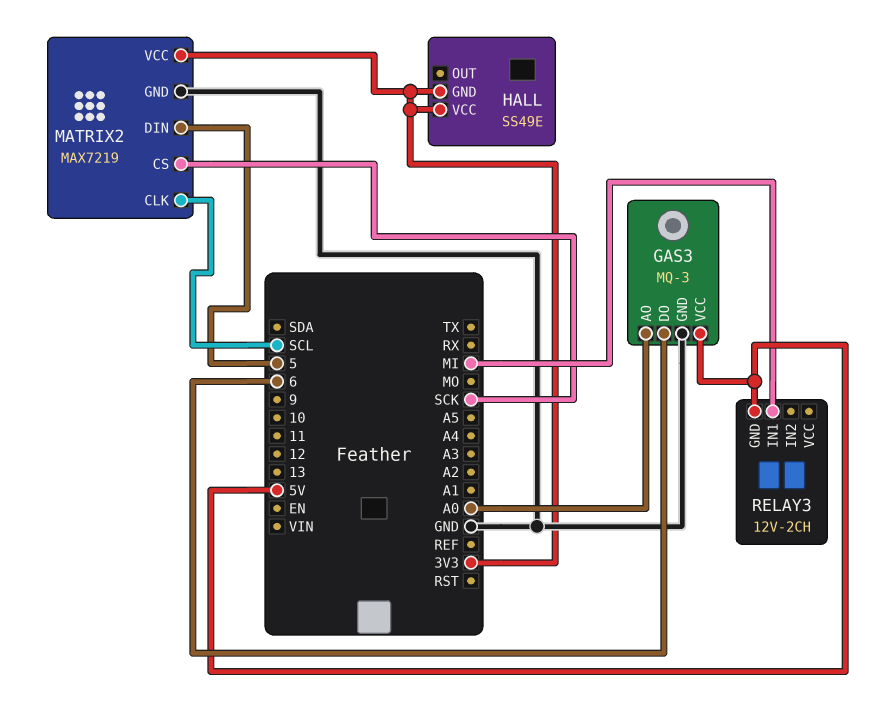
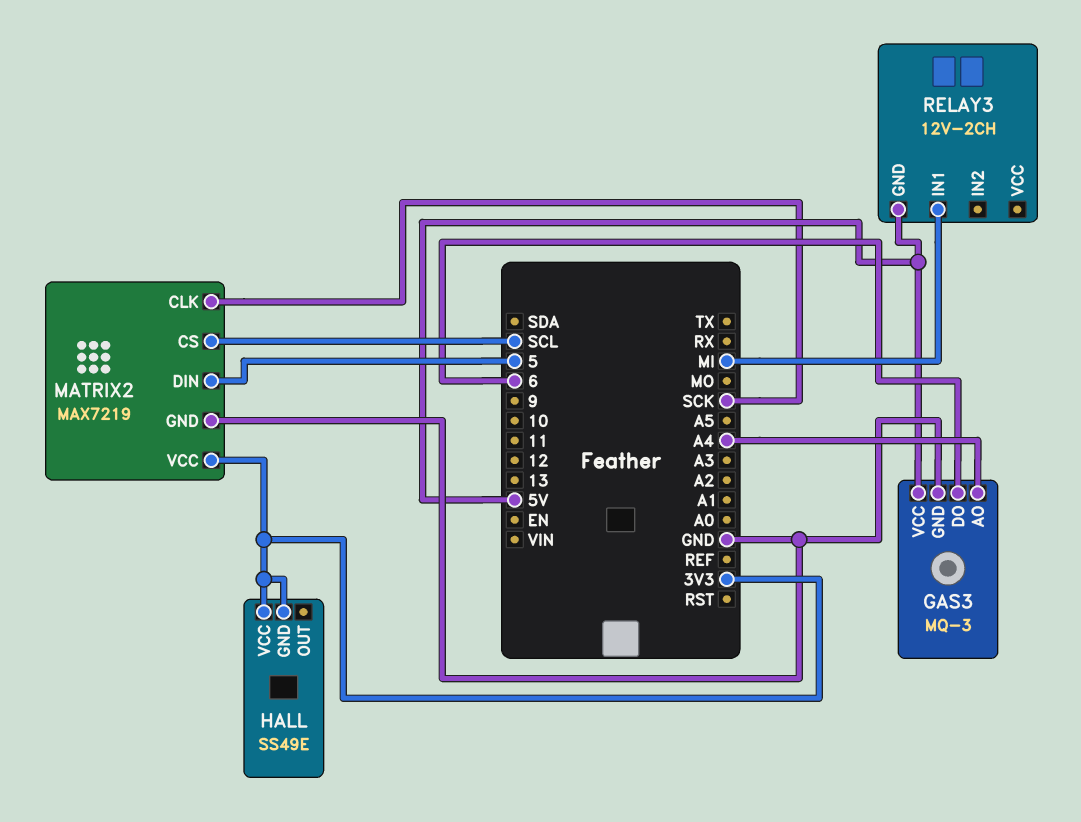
GAS3 pin AO: A0 -> A4
MATRIX2 pin CLK: SCL -> SCK
MATRIX2 pin CS: SCK -> SCL

